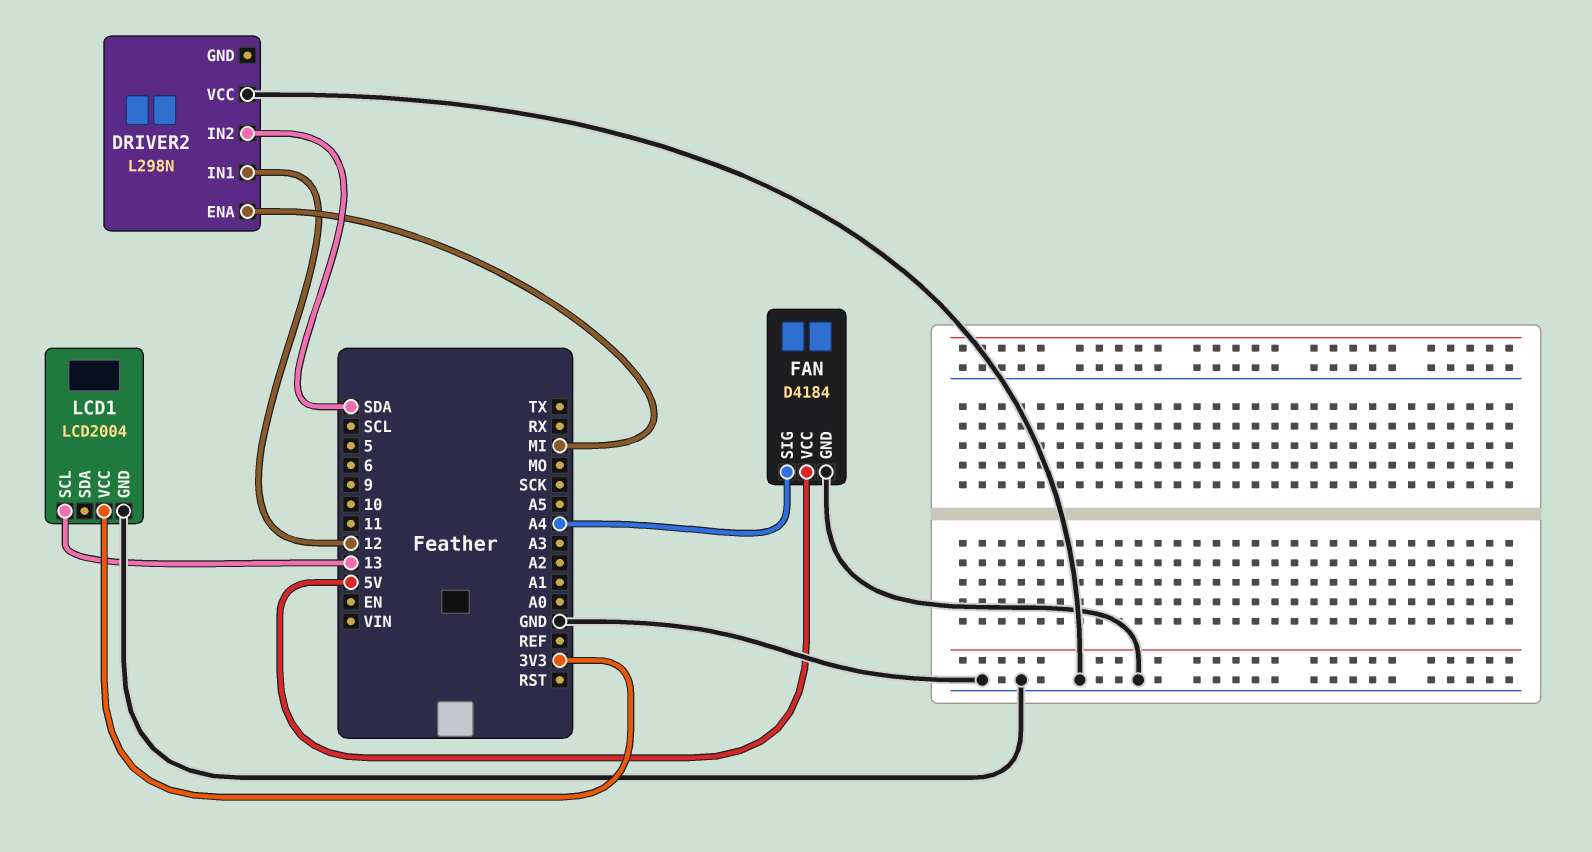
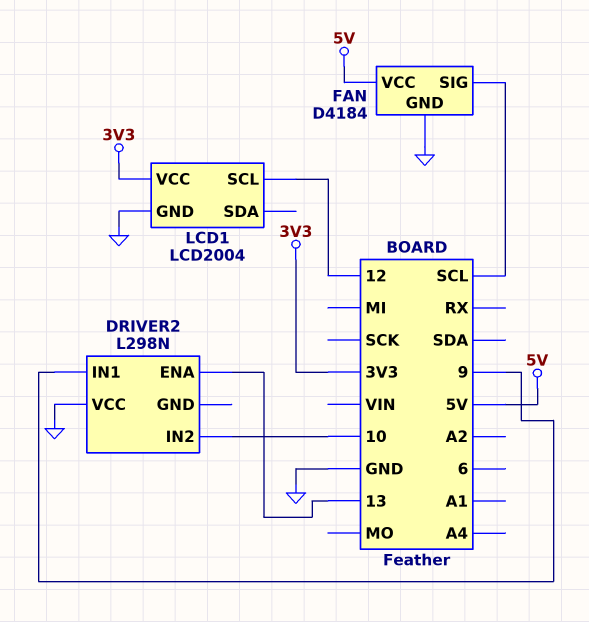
DRIVER2 pin ENA: MI -> 13
DRIVER2 pin IN1: 12 -> 9
DRIVER2 pin IN2: SDA -> 10
FAN pin SIG: A4 -> SCL
LCD1 pin SCL: 13 -> 12

